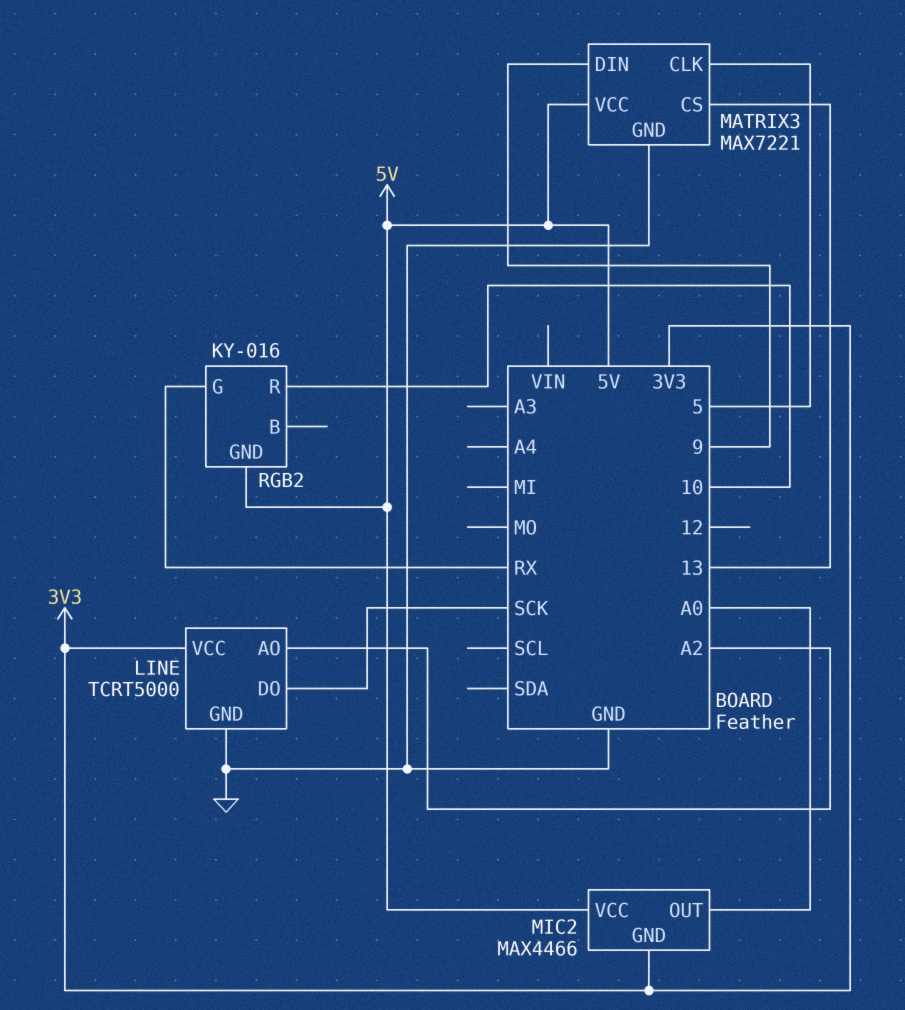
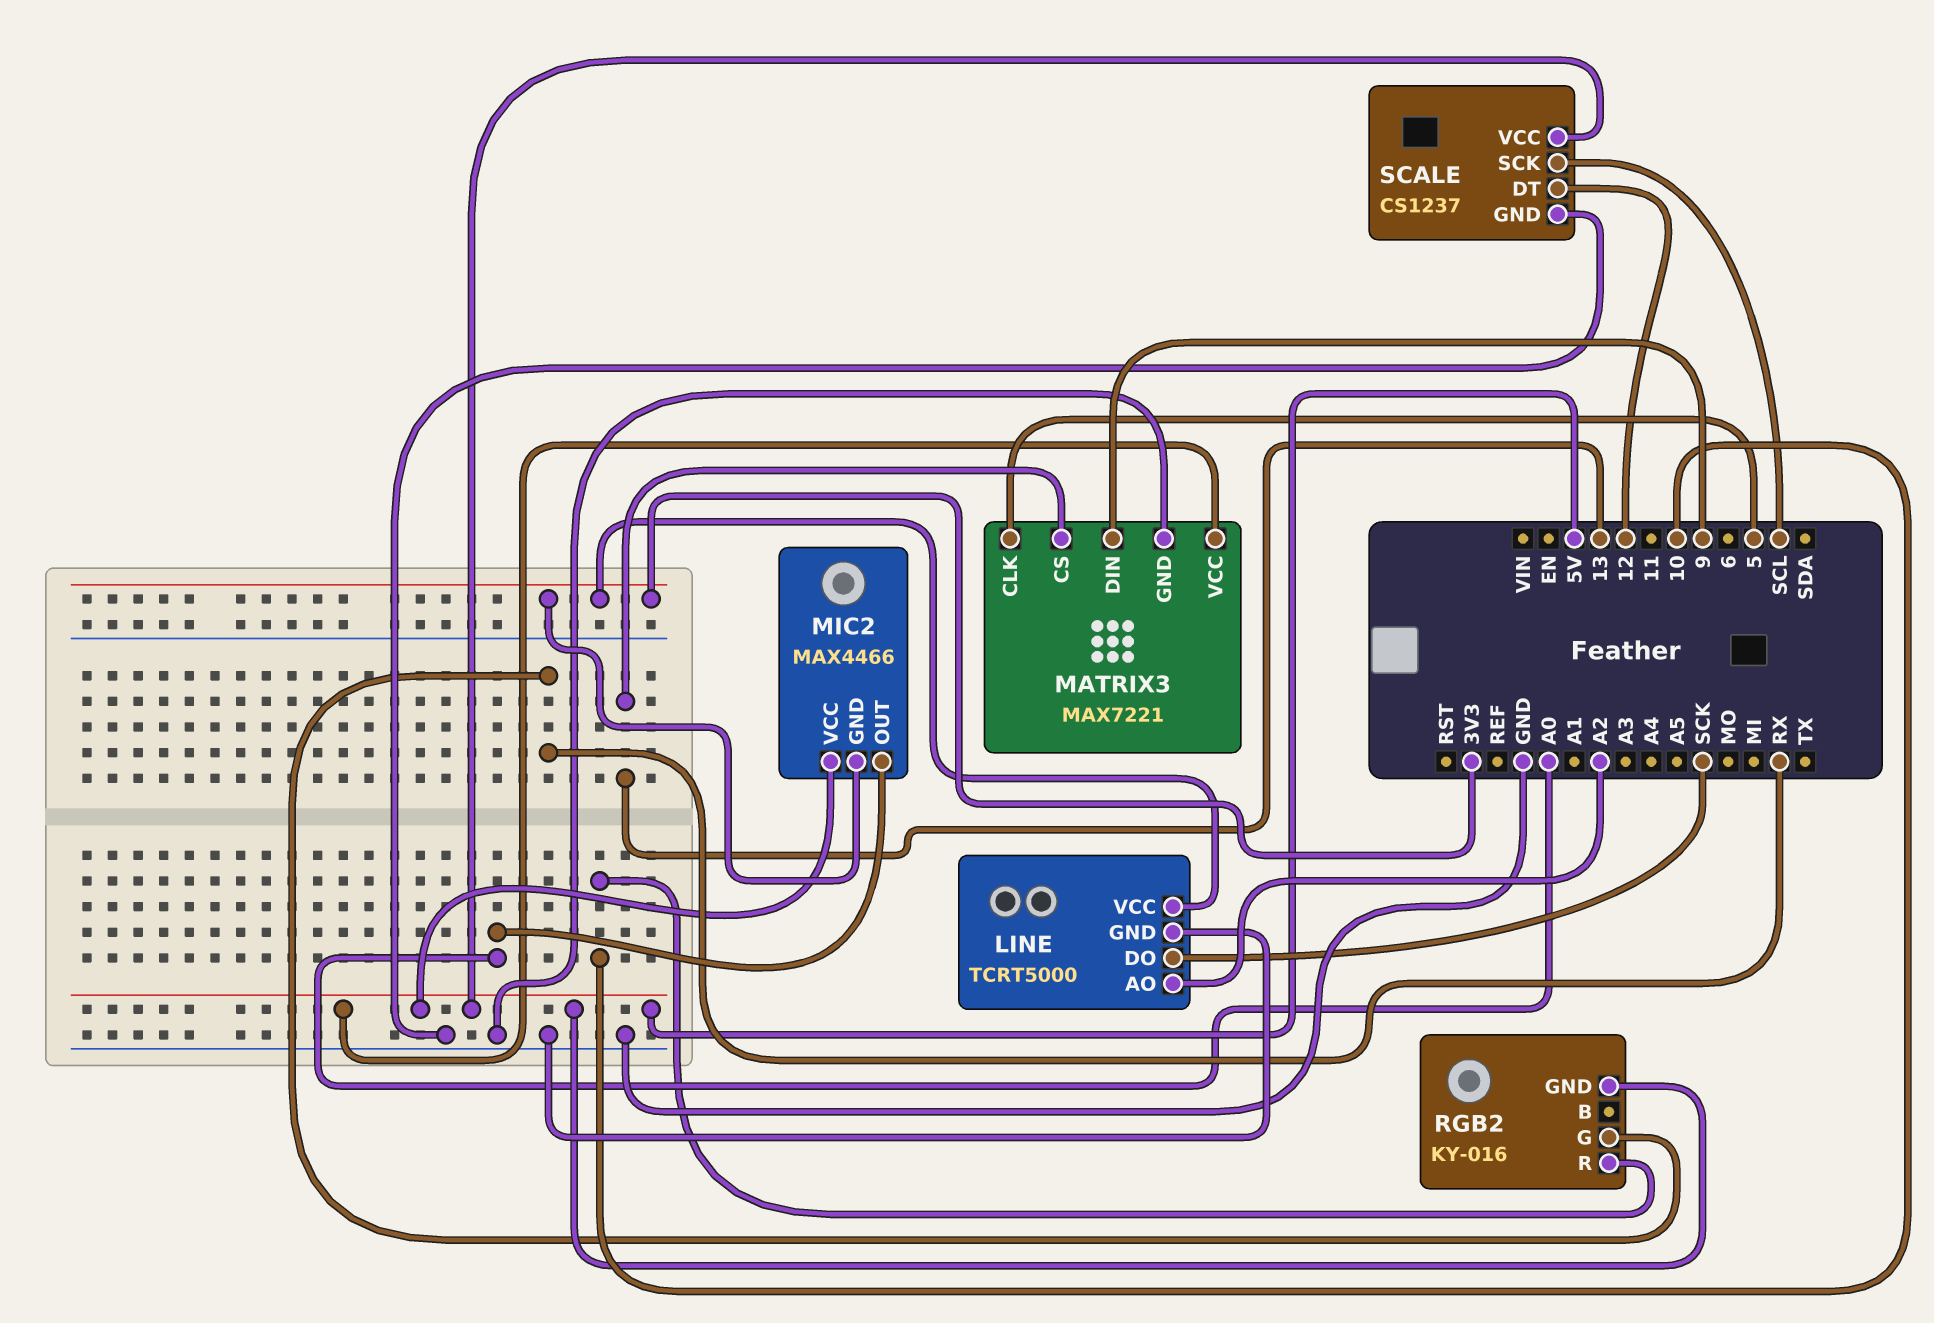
SCALE: none -> CS1237
SCALE pin DT: none -> 12
SCALE pin GND: none -> GND
SCALE pin SCK: none -> SCL
SCALE pin VCC: none -> 5V

